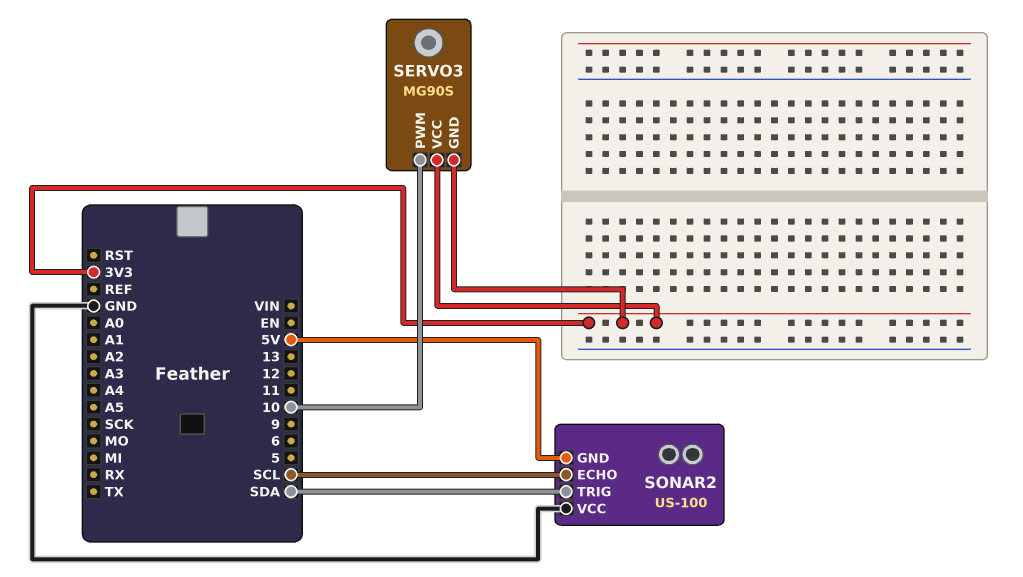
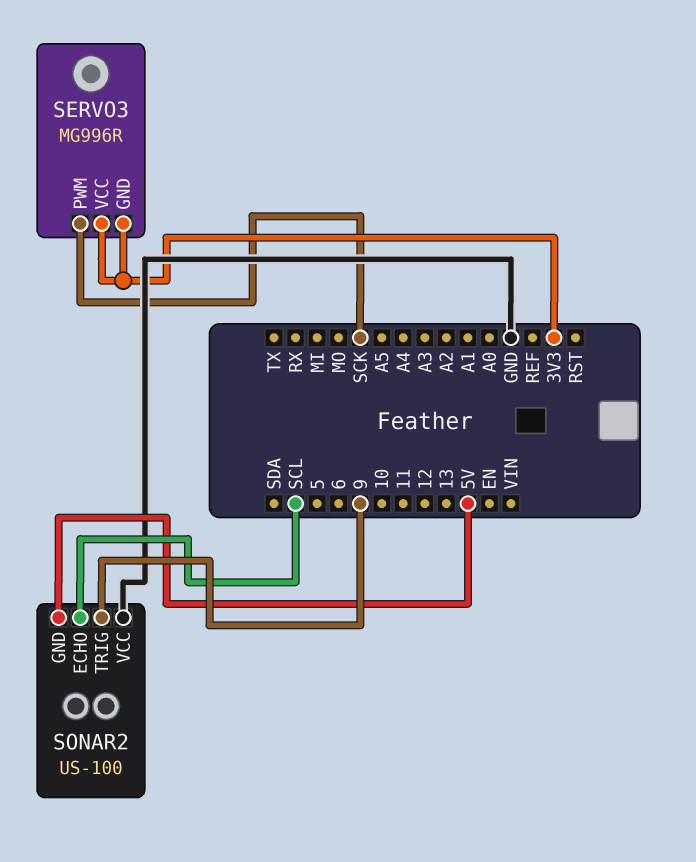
SERVO3: MG90S -> MG996R
SERVO3 pin PWM: 10 -> SCK
SONAR2 pin TRIG: SDA -> 9

